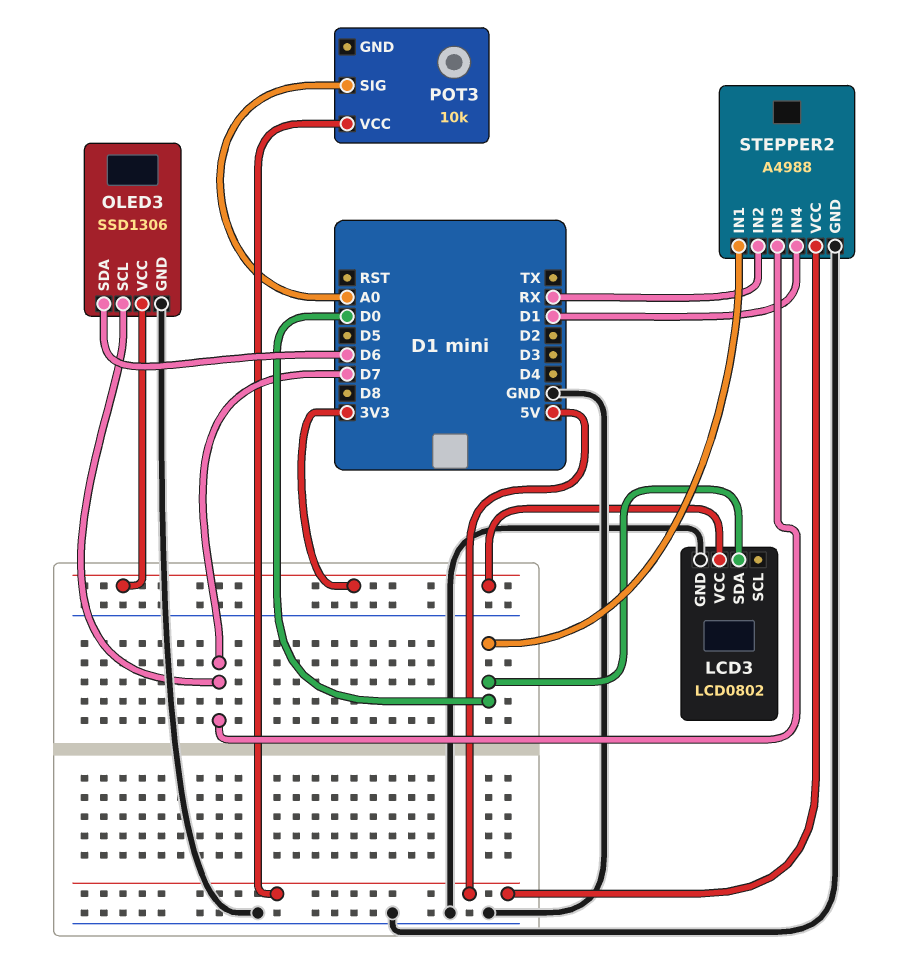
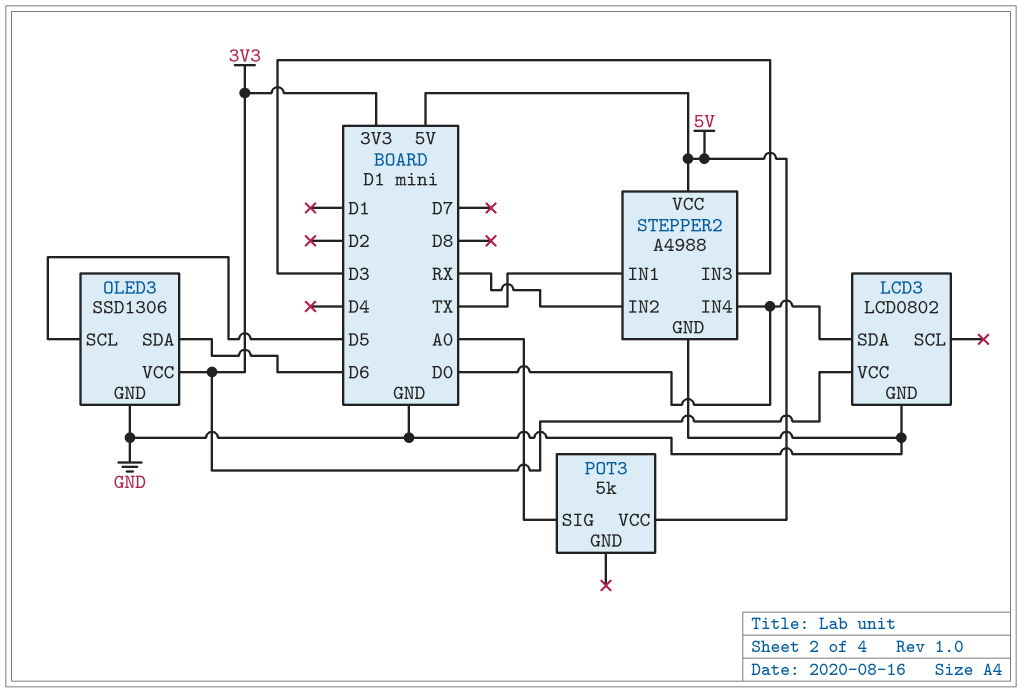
OLED3 pin SCL: D7 -> D5
POT3: 10k -> 5k
STEPPER2 pin IN1: D0 -> TX
STEPPER2 pin IN3: D7 -> D3
STEPPER2 pin IN4: D1 -> D0

